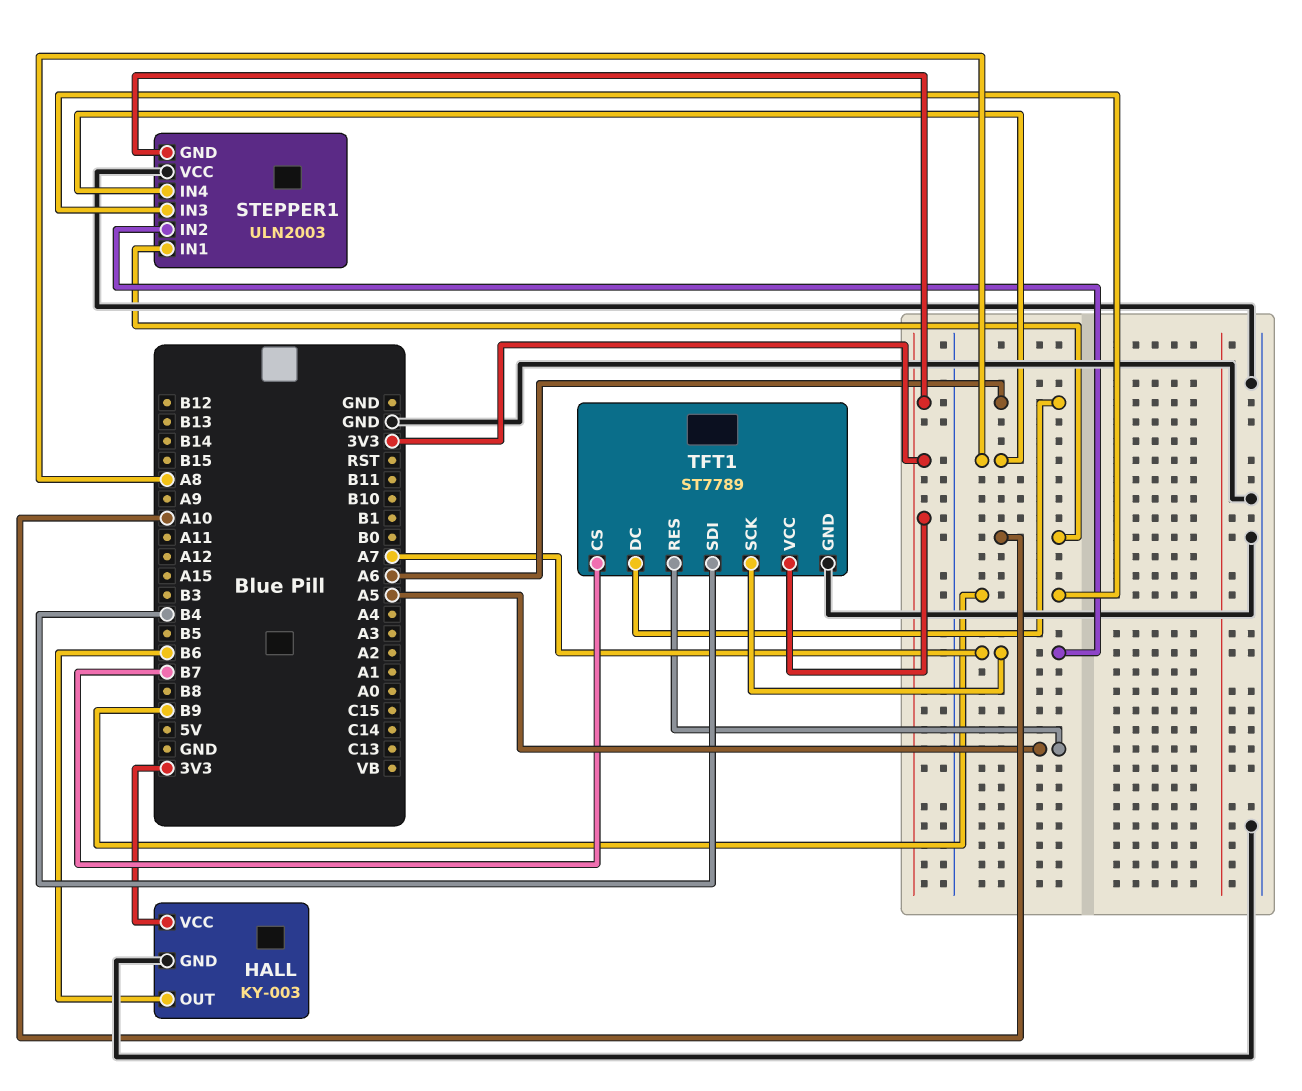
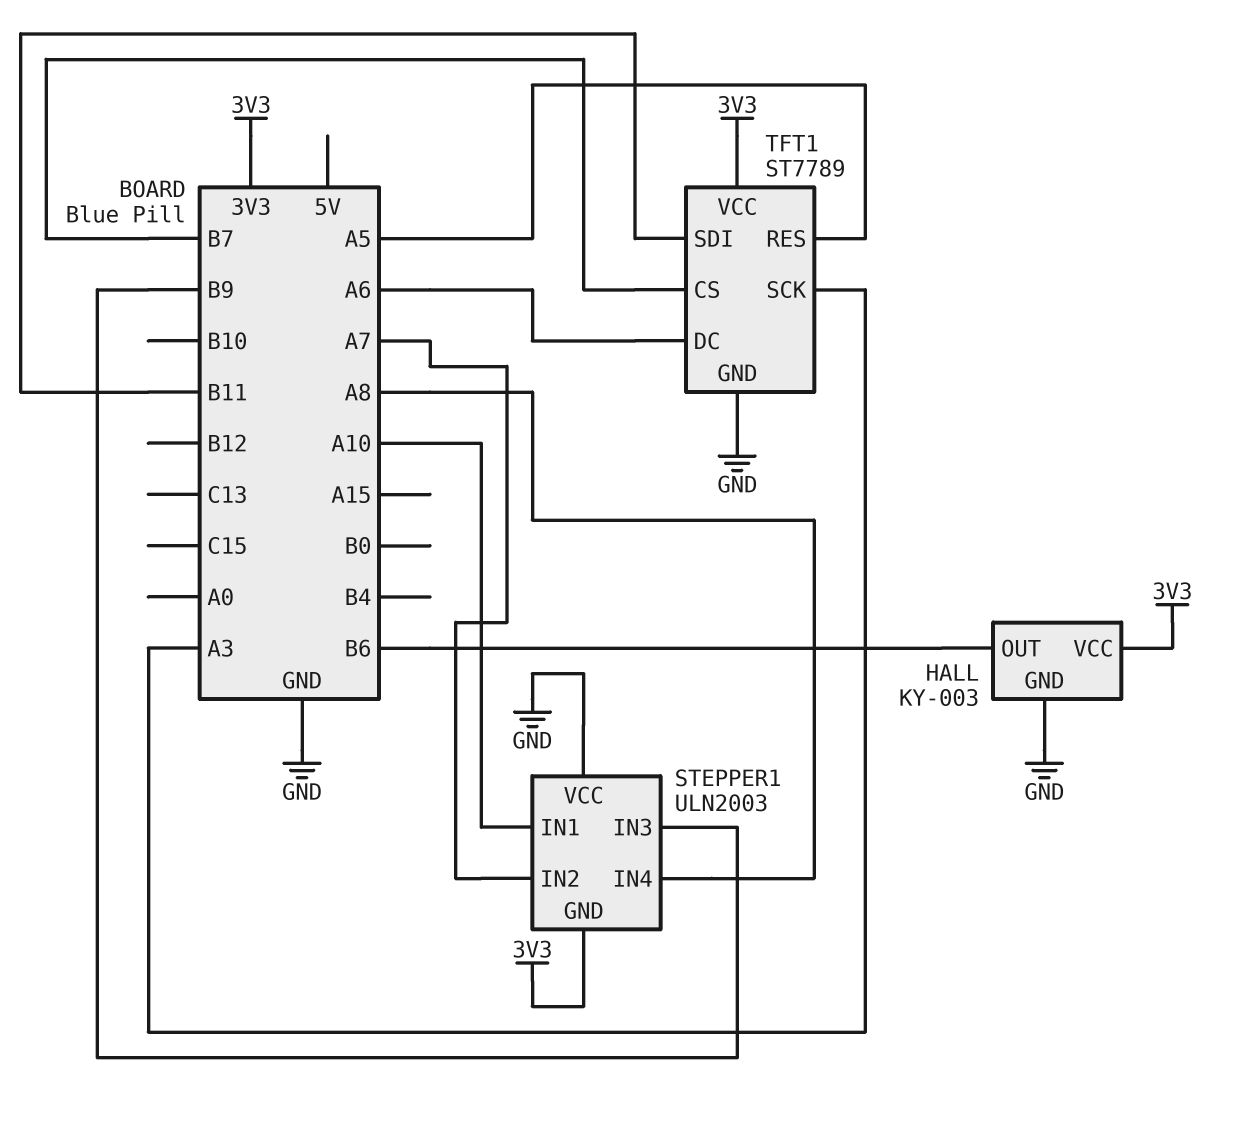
TFT1 pin SCK: A7 -> A3
TFT1 pin SDI: B4 -> B11

